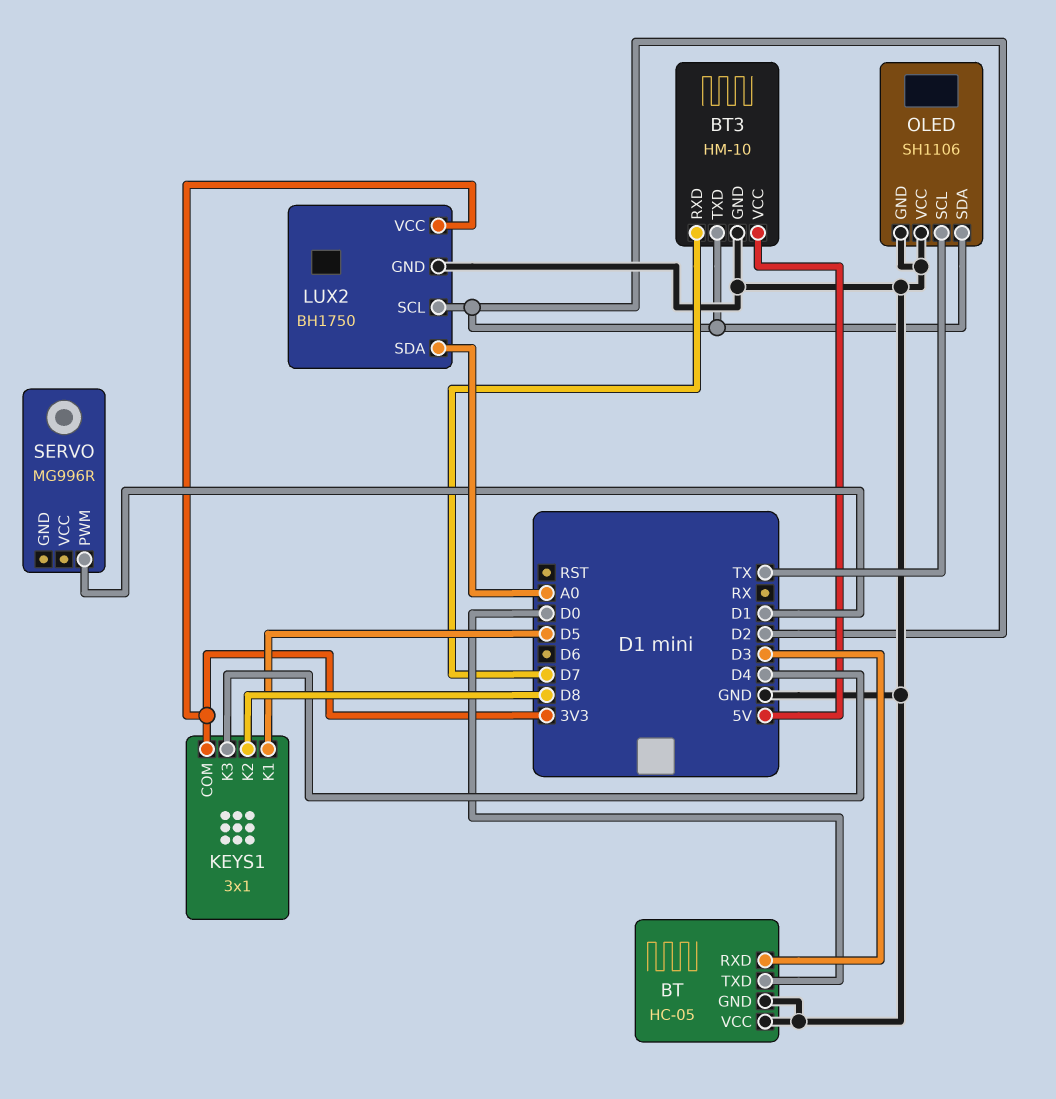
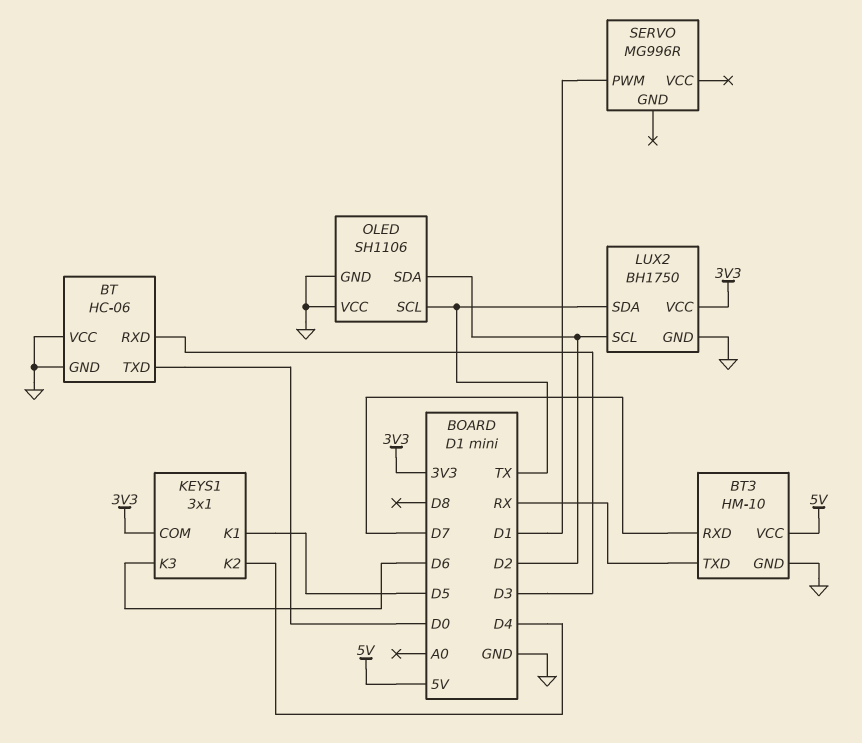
BT: HC-05 -> HC-06
BT3 pin TXD: D2 -> RX
KEYS1 pin K2: D8 -> D4
KEYS1 pin K3: D4 -> D6
LUX2 pin SDA: A0 -> TX

